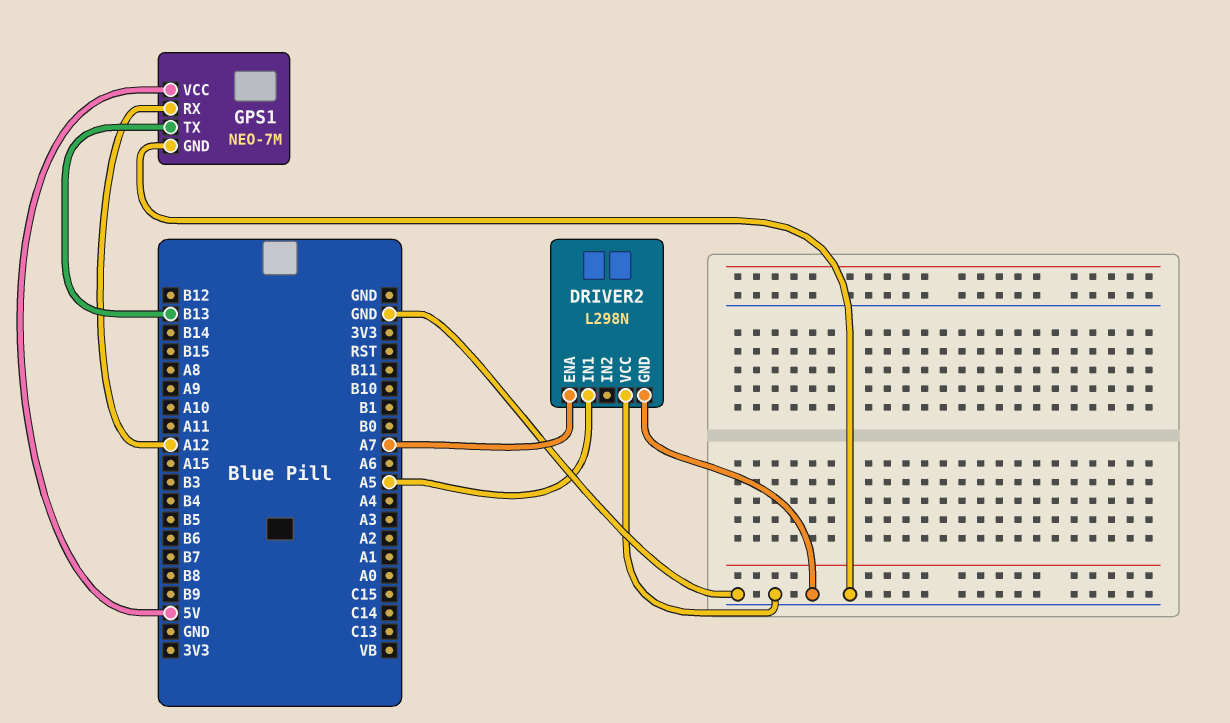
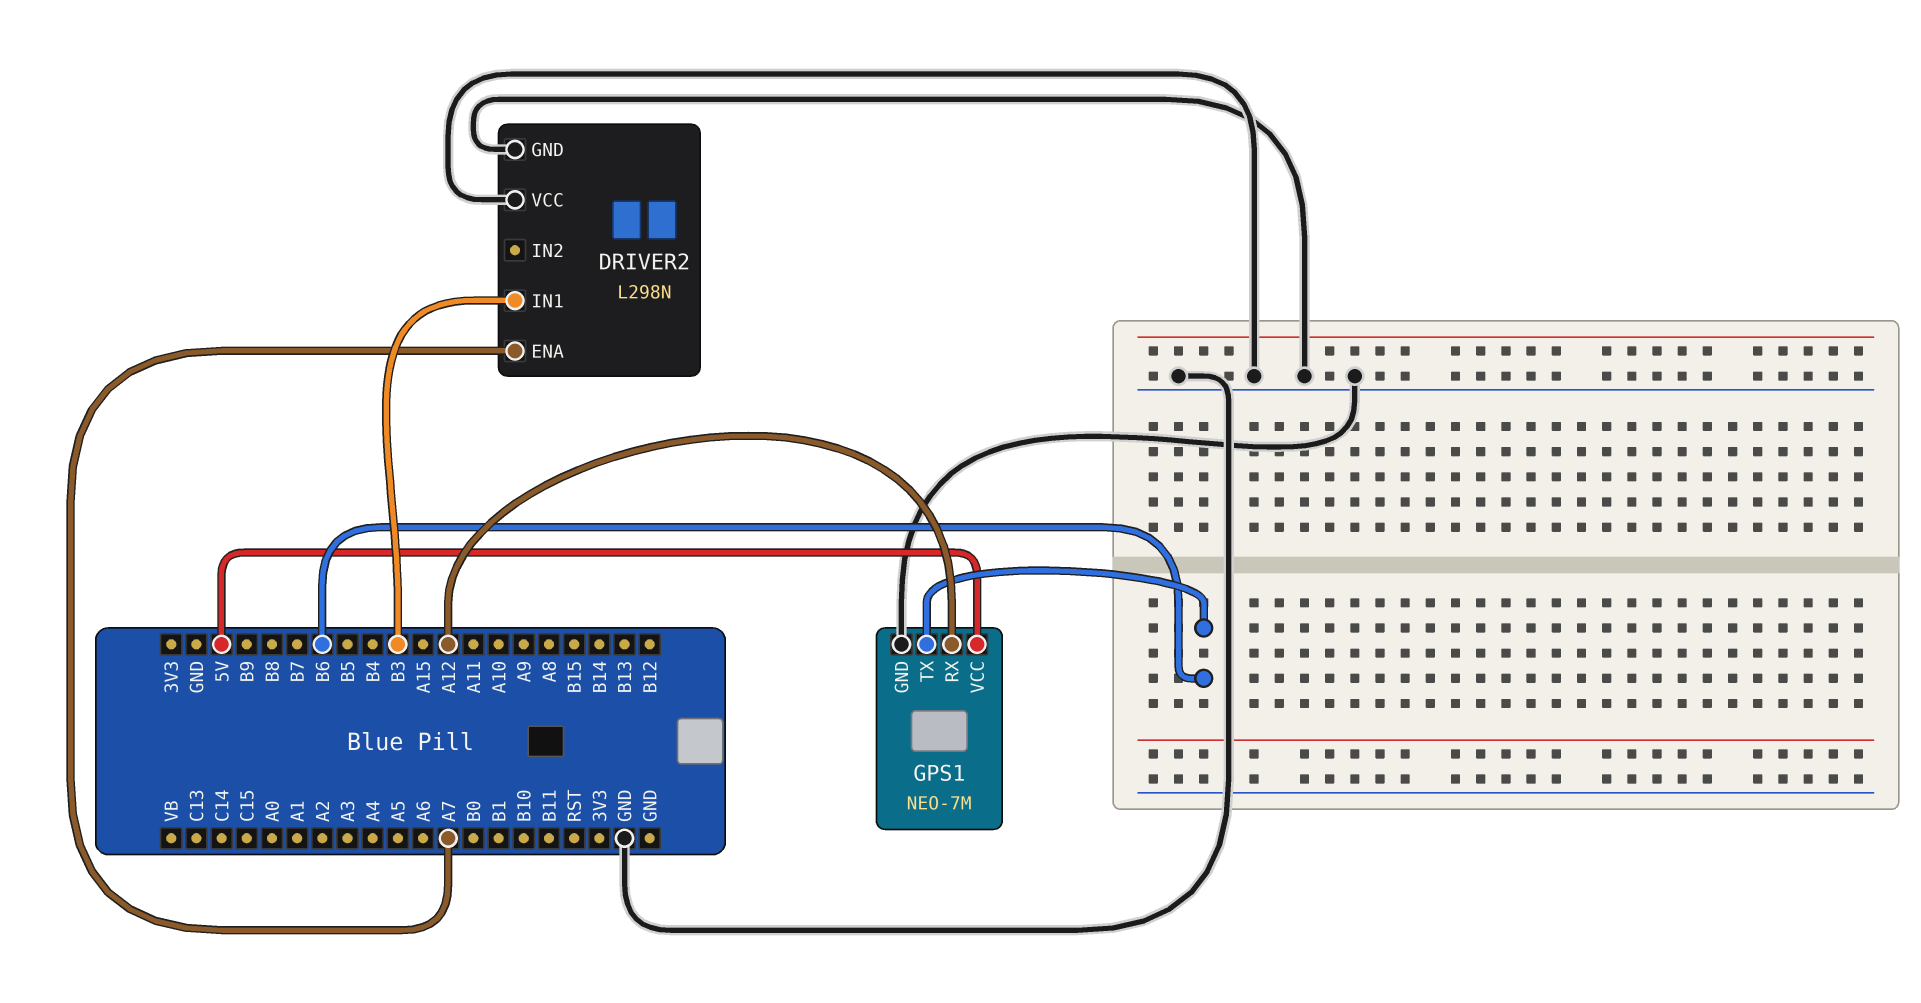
DRIVER2 pin IN1: A5 -> B3
GPS1 pin TX: B13 -> B6

